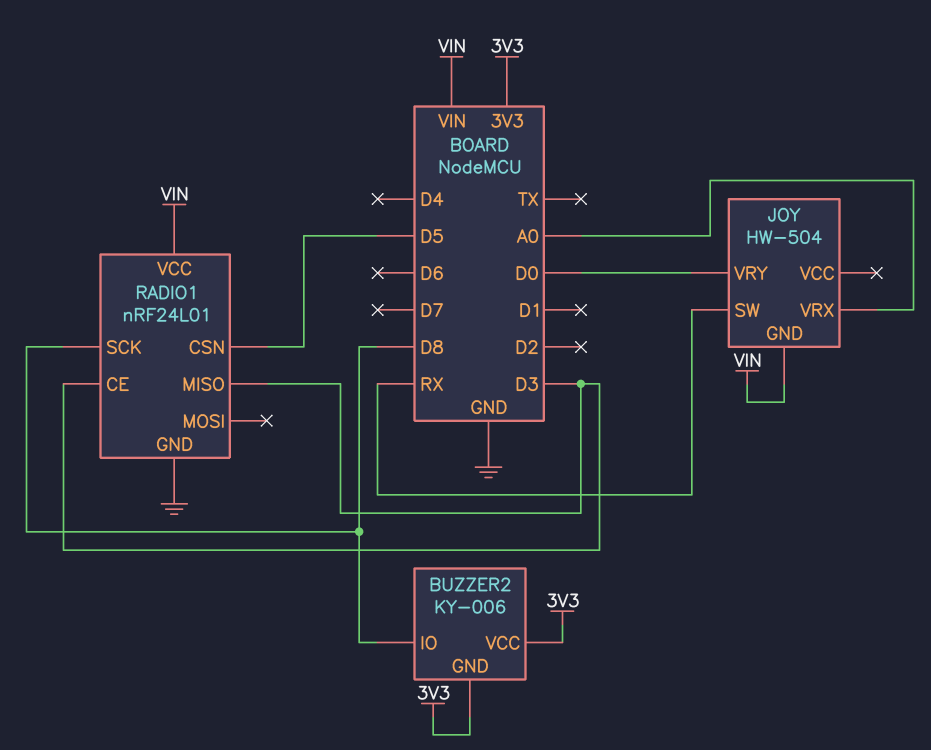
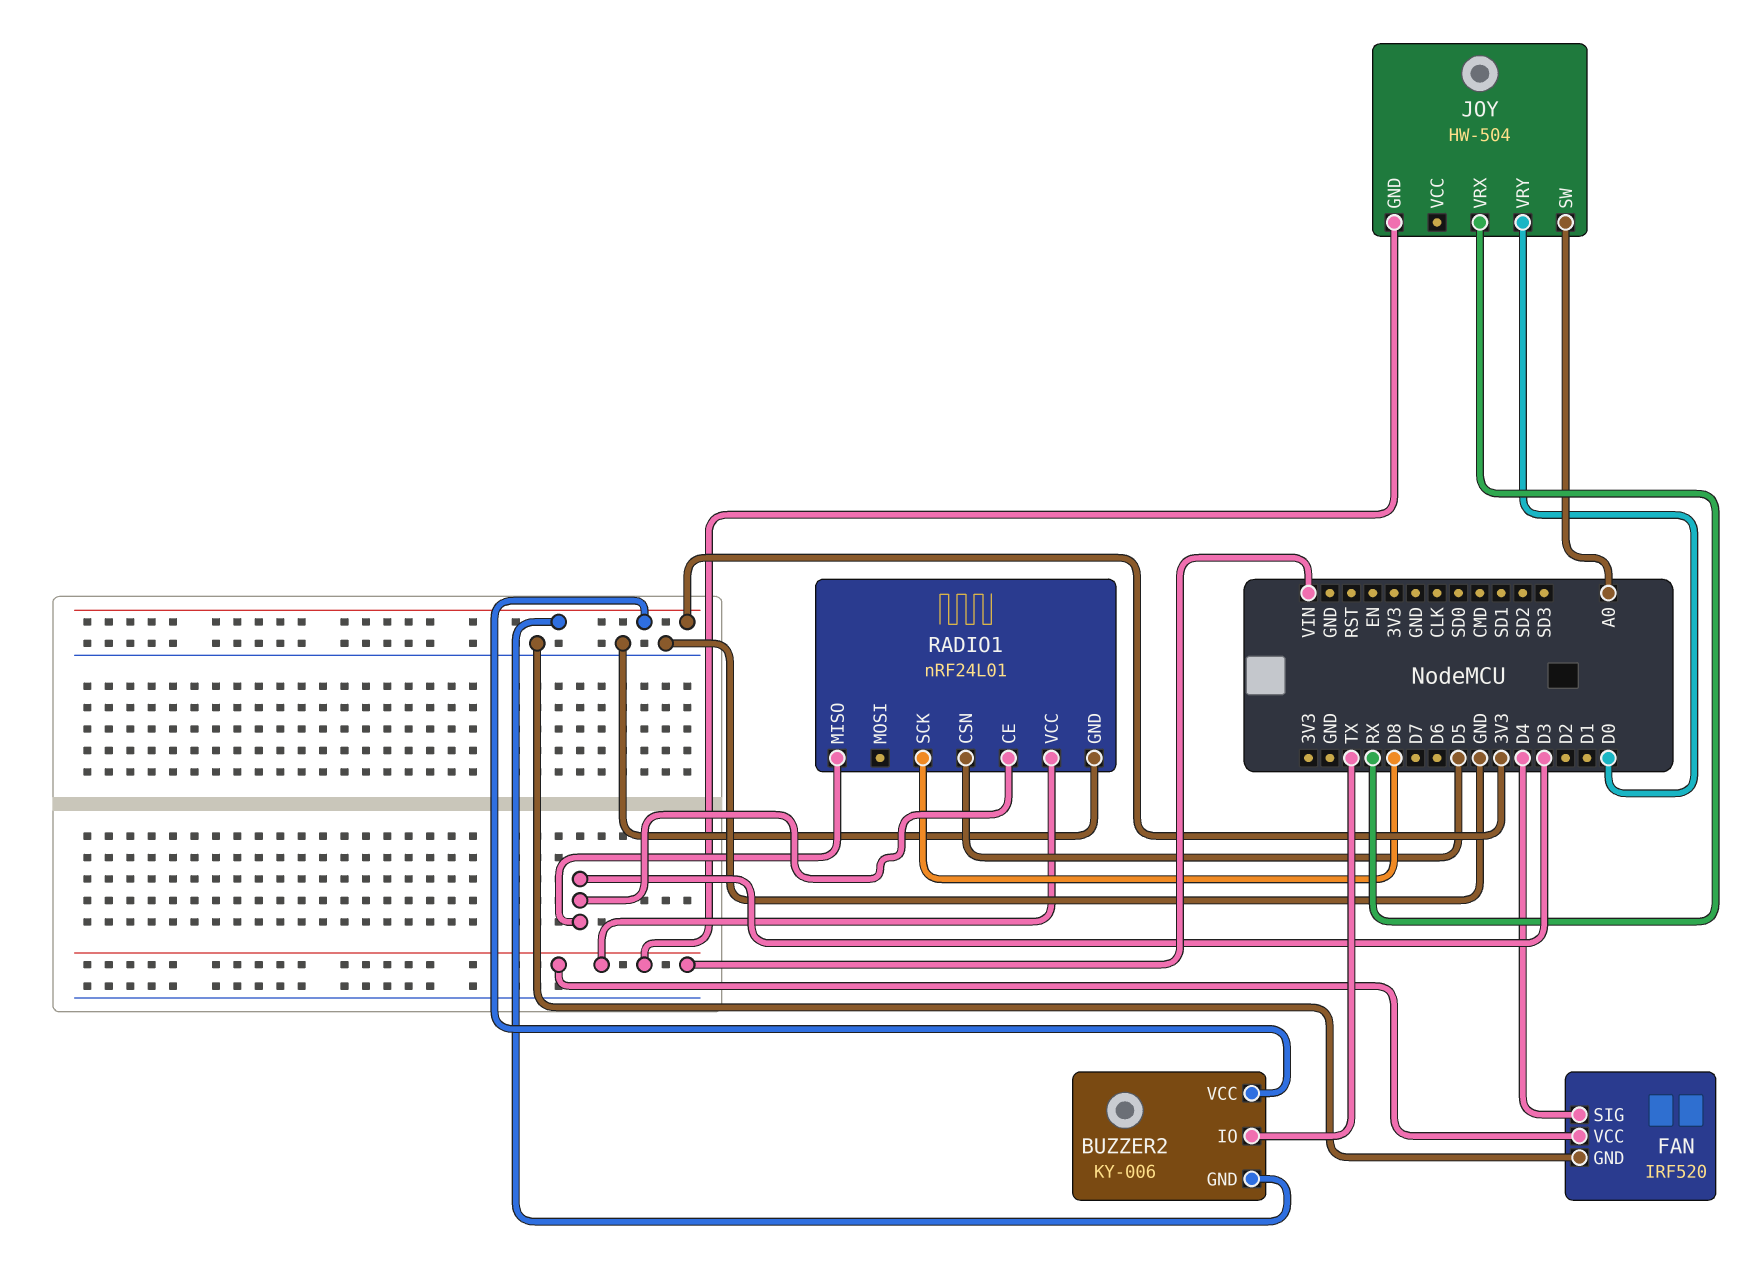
BUZZER2 pin IO: D8 -> TX
FAN: none -> IRF520
FAN pin GND: none -> GND
FAN pin SIG: none -> D4
FAN pin VCC: none -> VIN
JOY pin SW: RX -> A0
JOY pin VRX: A0 -> RX

